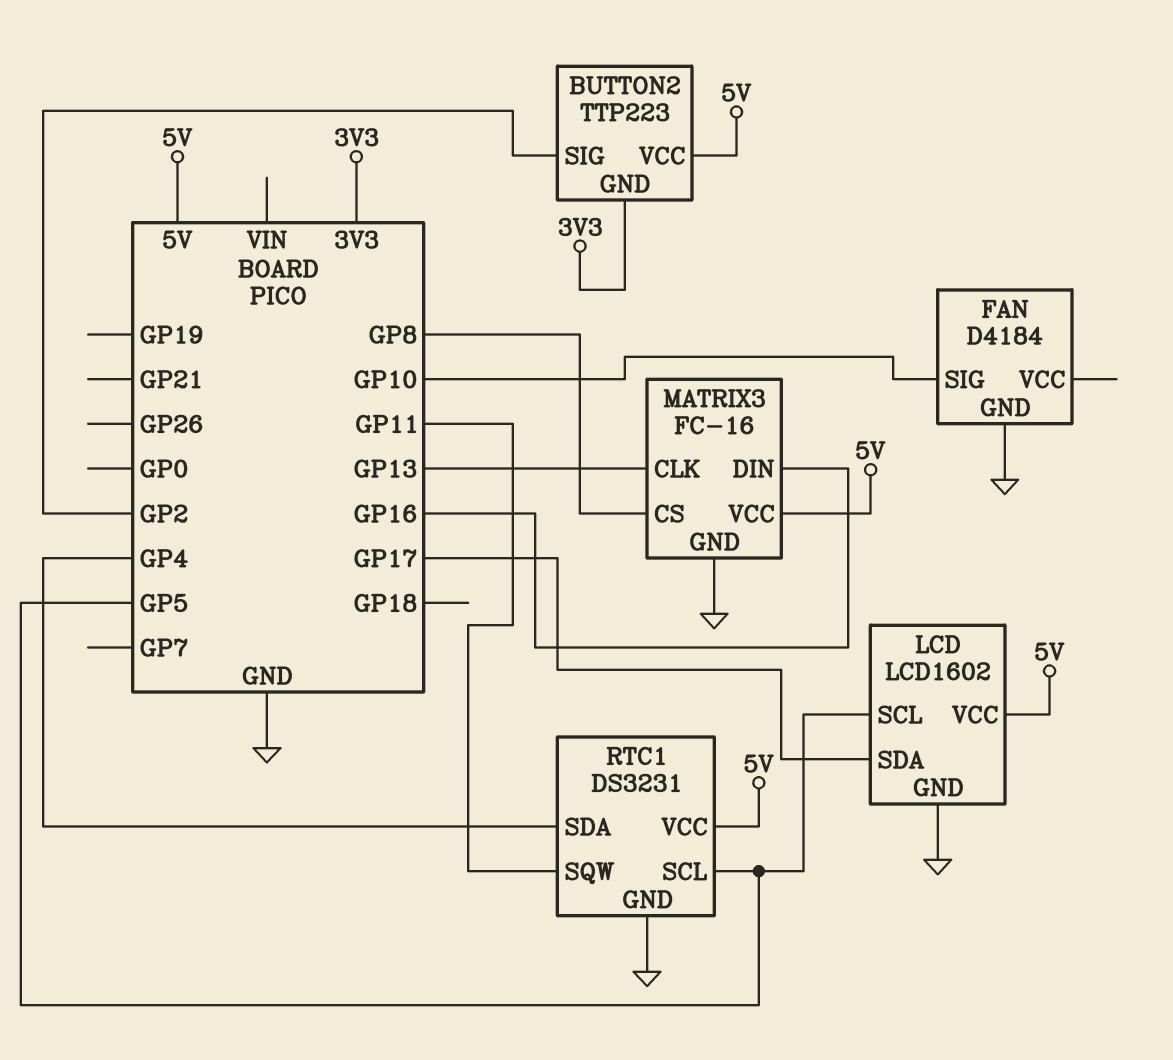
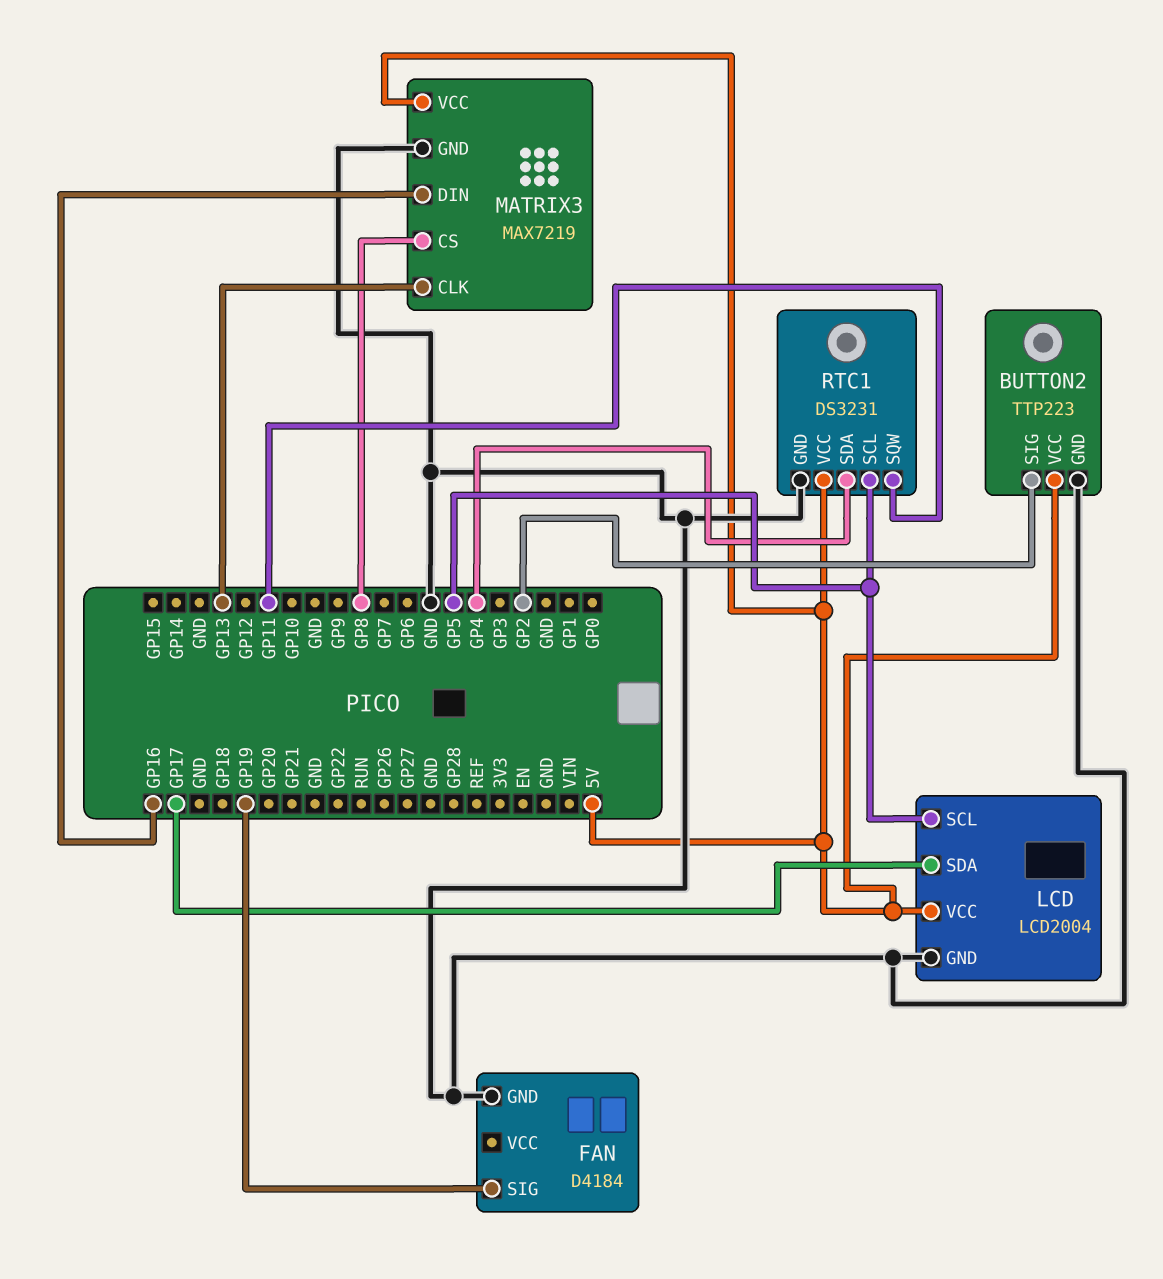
BUTTON2 pin GND: 3V3 -> GND
FAN pin SIG: GP10 -> GP19
LCD: LCD1602 -> LCD2004
MATRIX3: FC-16 -> MAX7219

